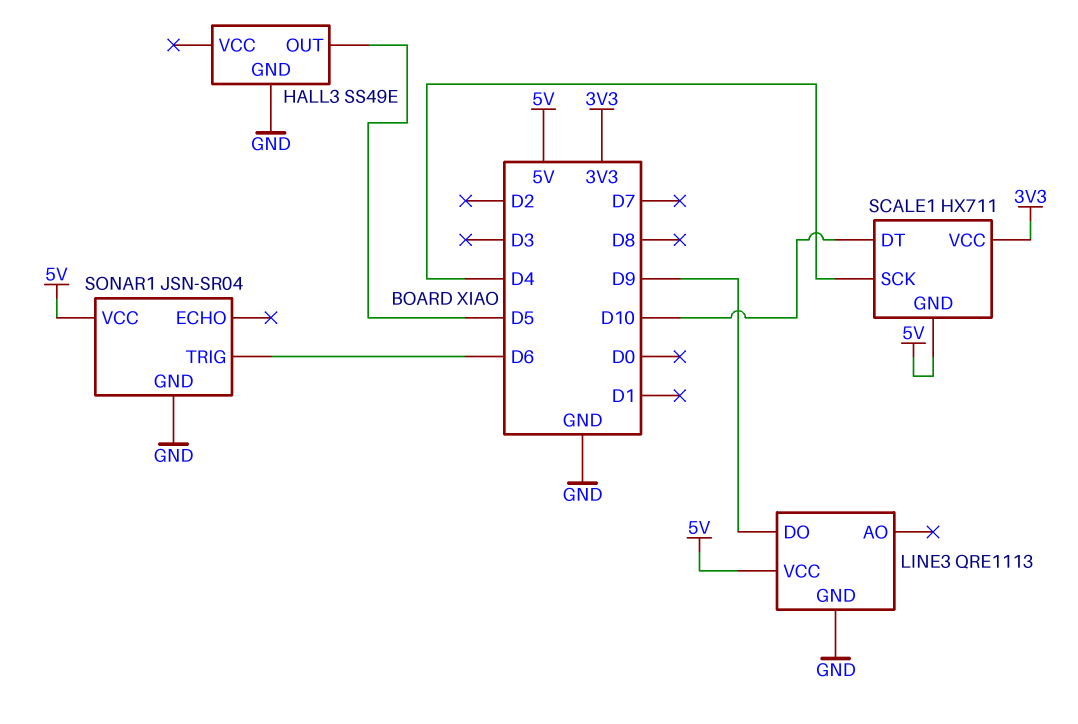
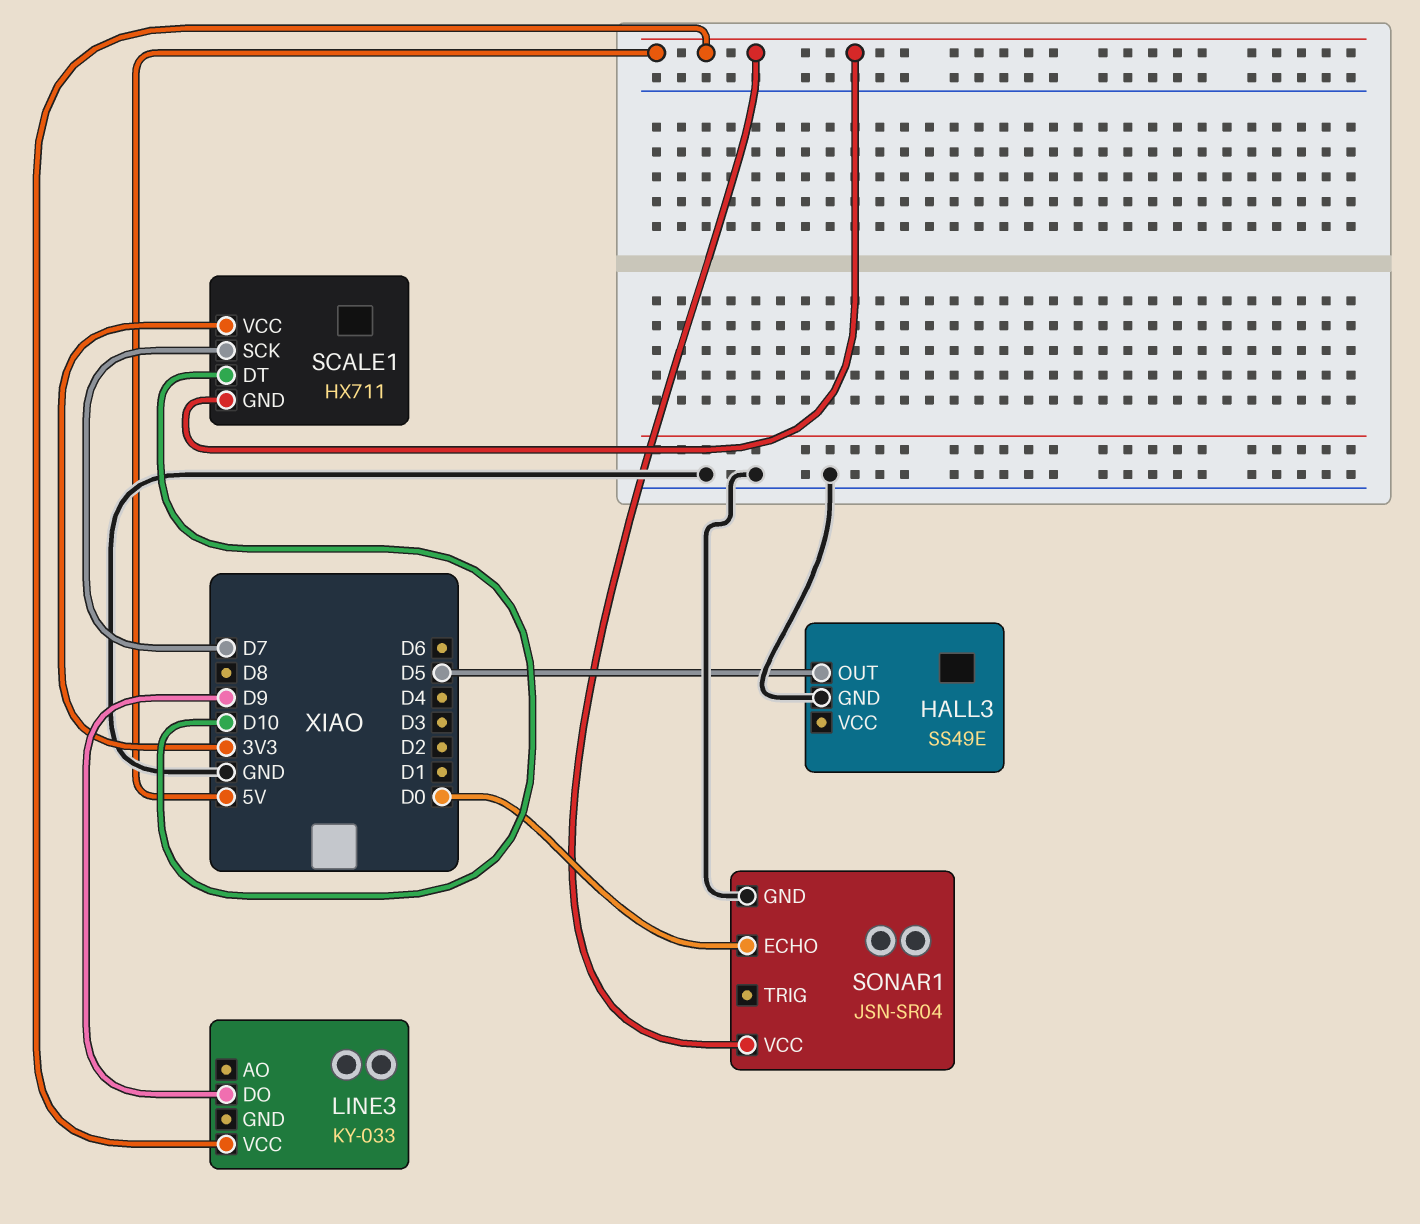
LINE3: QRE1113 -> KY-033
LINE3 pin GND: GND -> none
SCALE1 pin SCK: D4 -> D7
SONAR1 pin ECHO: none -> D0
SONAR1 pin TRIG: D6 -> none

